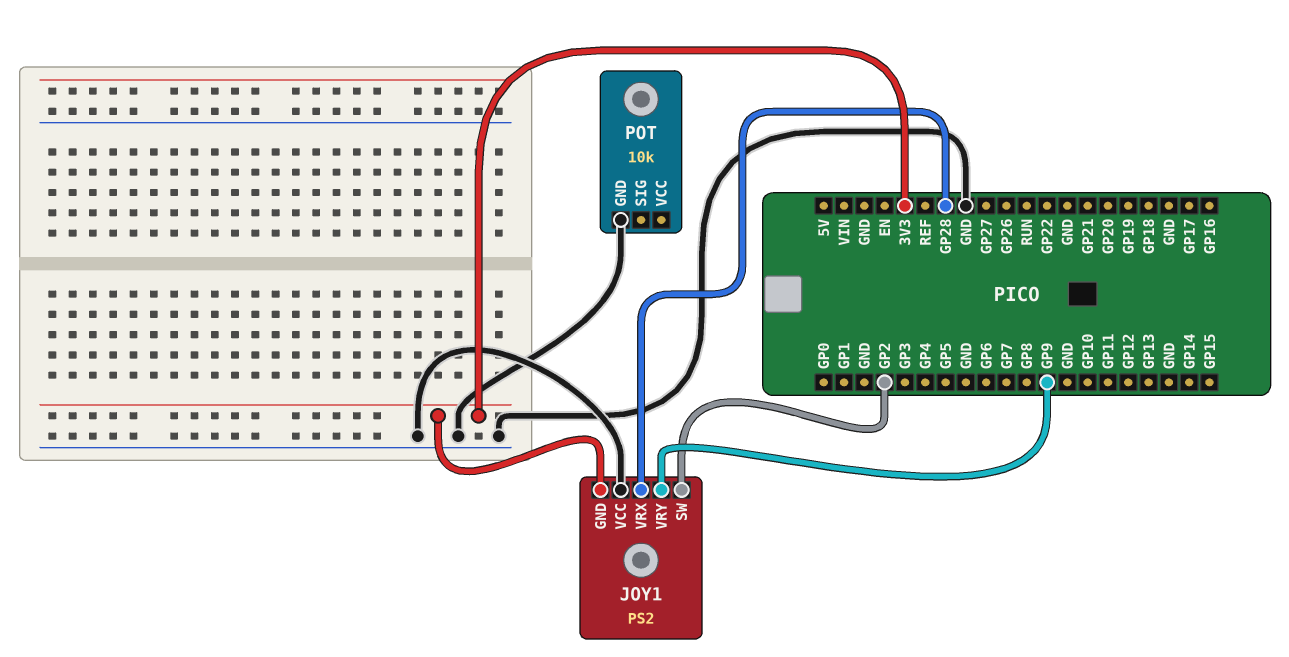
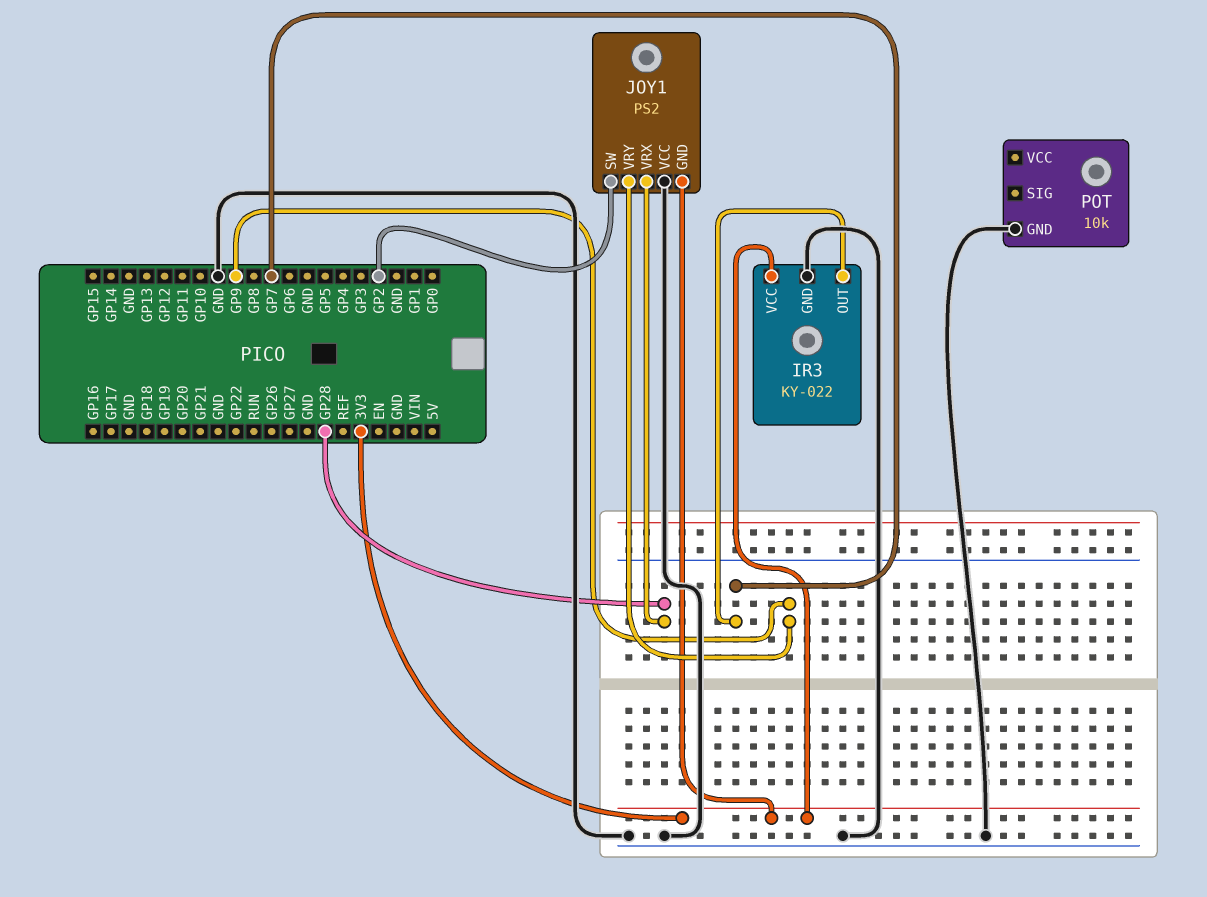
IR3: none -> KY-022
IR3 pin GND: none -> GND
IR3 pin OUT: none -> GP7
IR3 pin VCC: none -> 3V3

